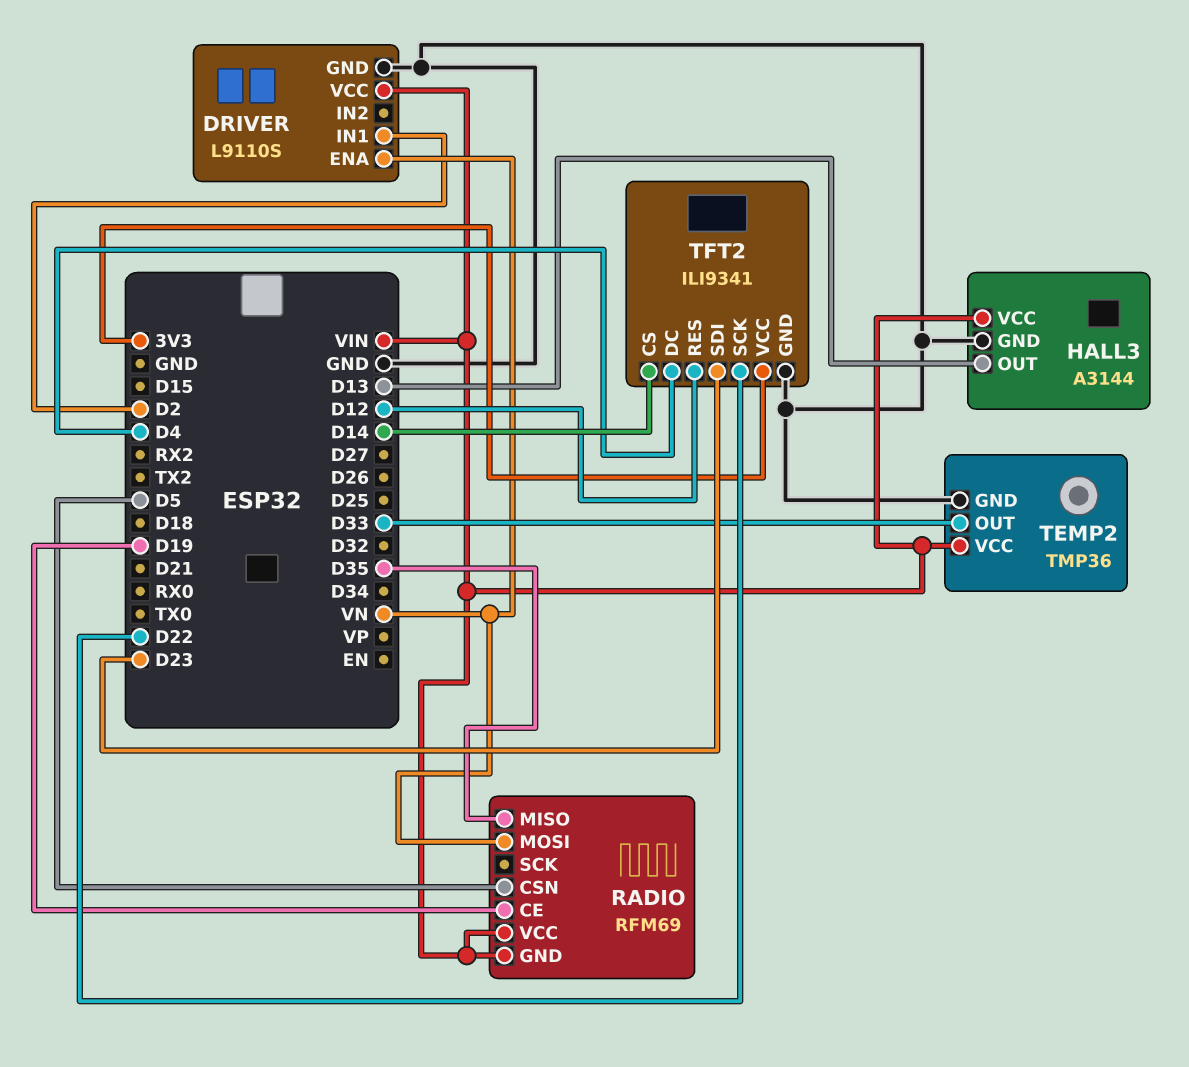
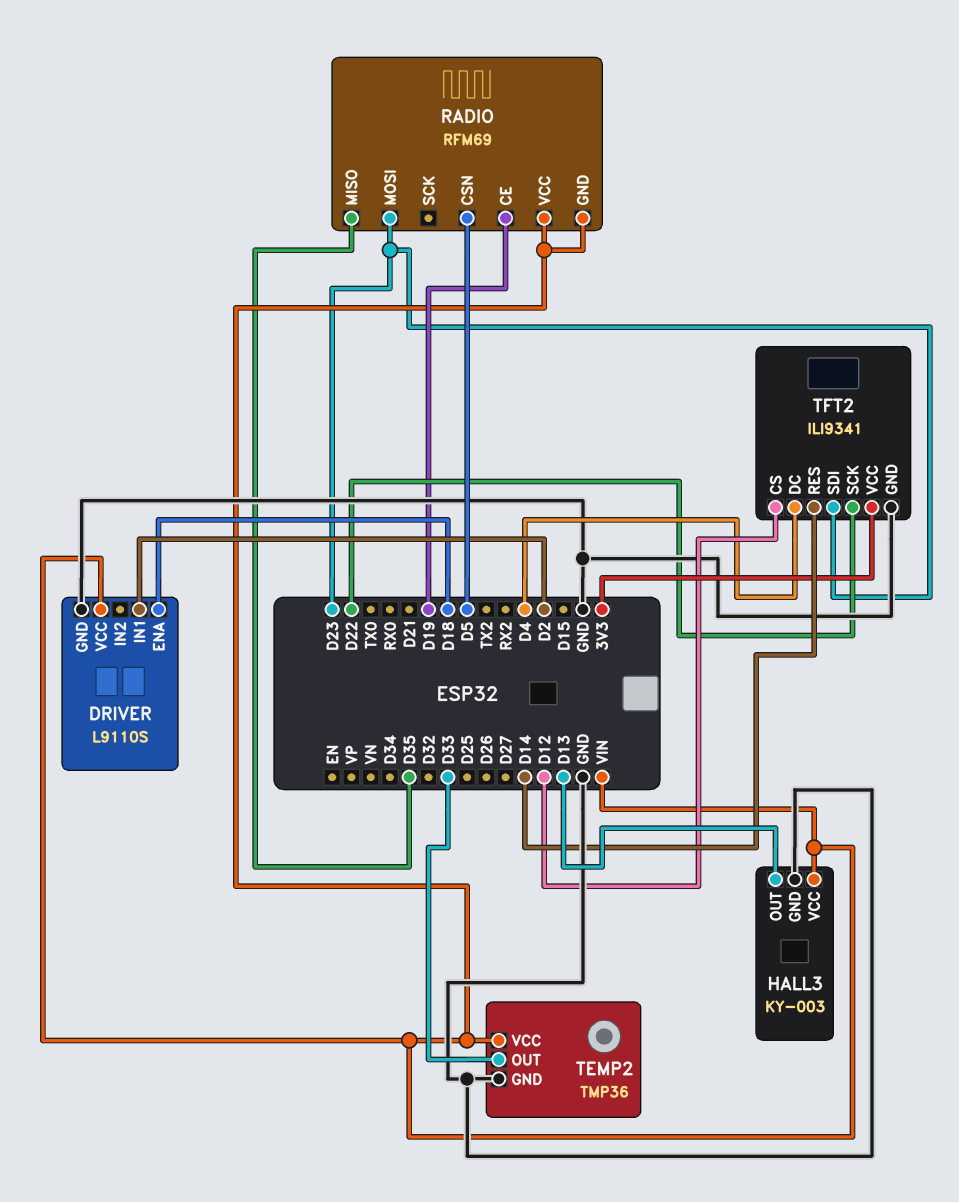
DRIVER pin ENA: VN -> D18
HALL3: A3144 -> KY-003
RADIO pin MOSI: VN -> D23
TFT2 pin CS: D14 -> D12
TFT2 pin RES: D12 -> D14

